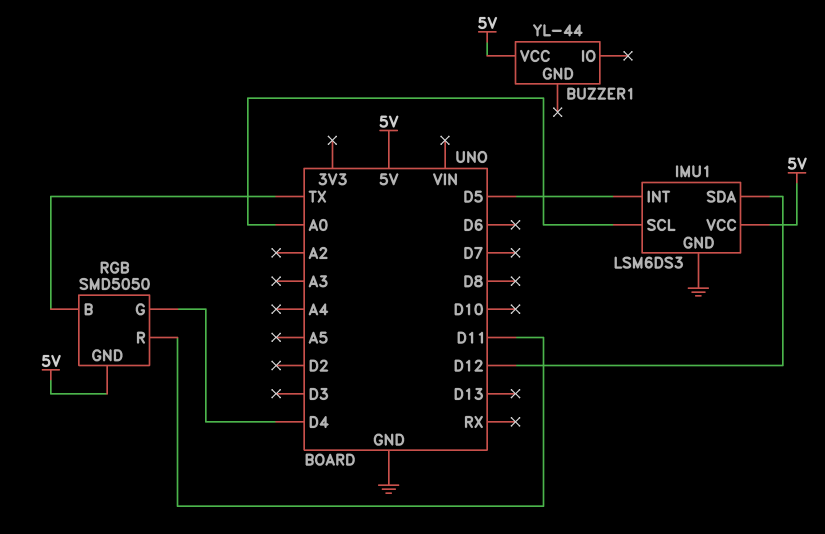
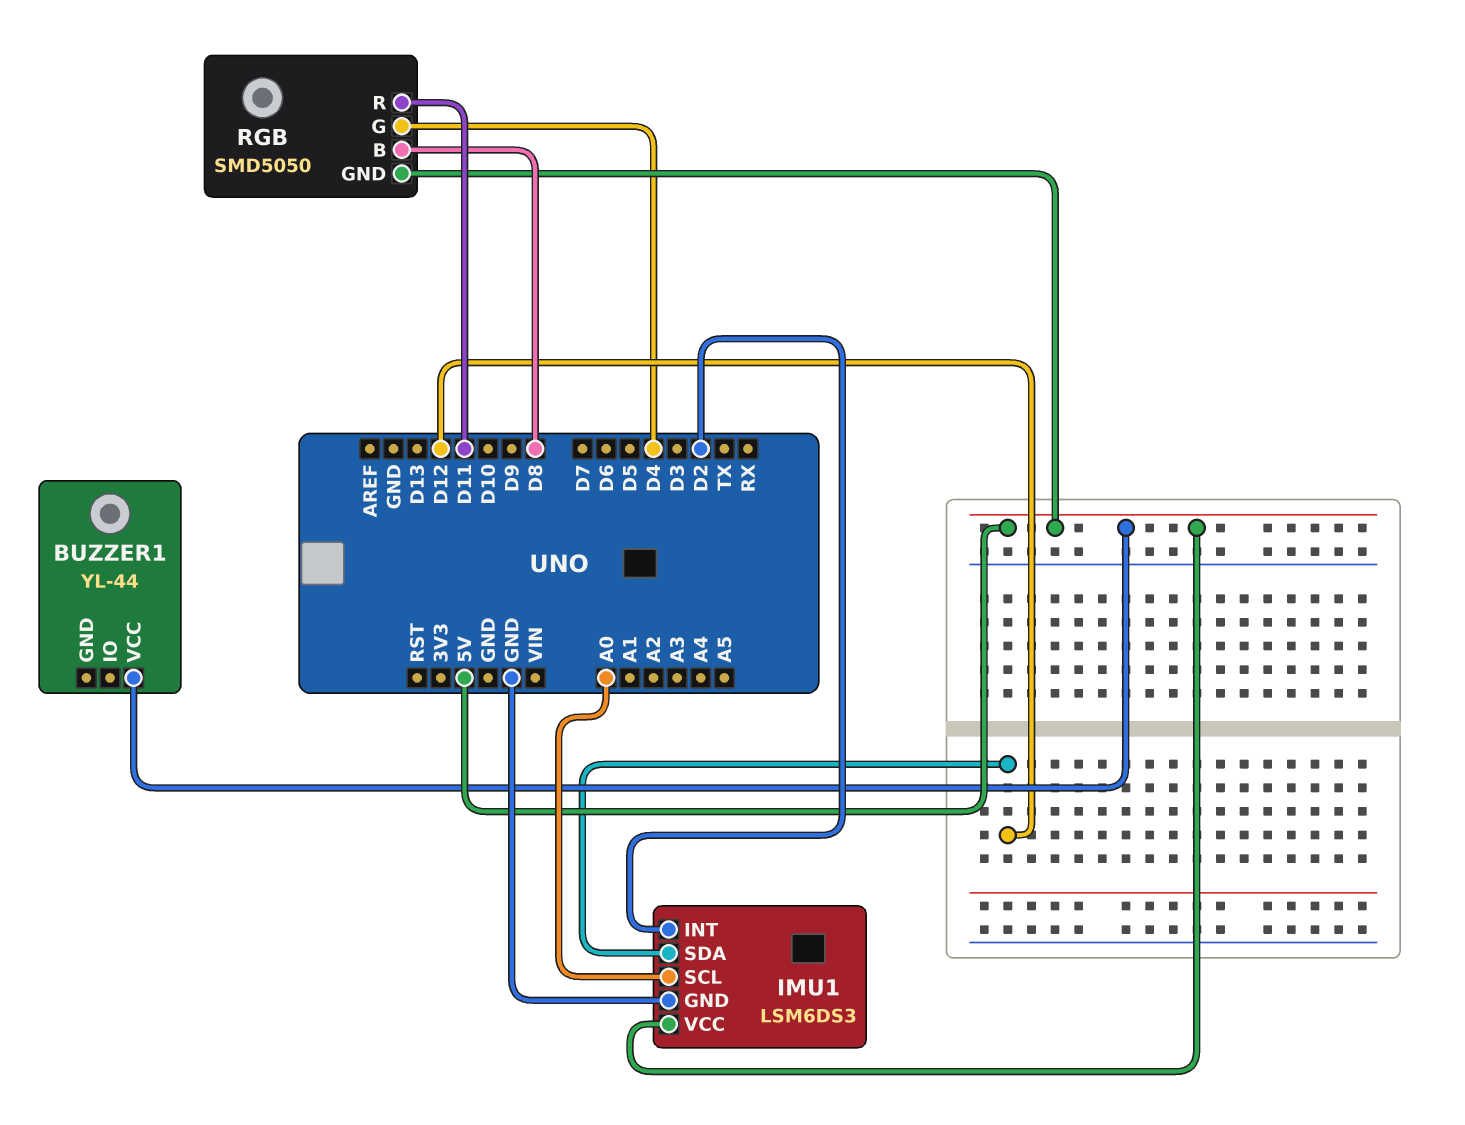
IMU1 pin INT: D5 -> D2
RGB pin B: TX -> D8

